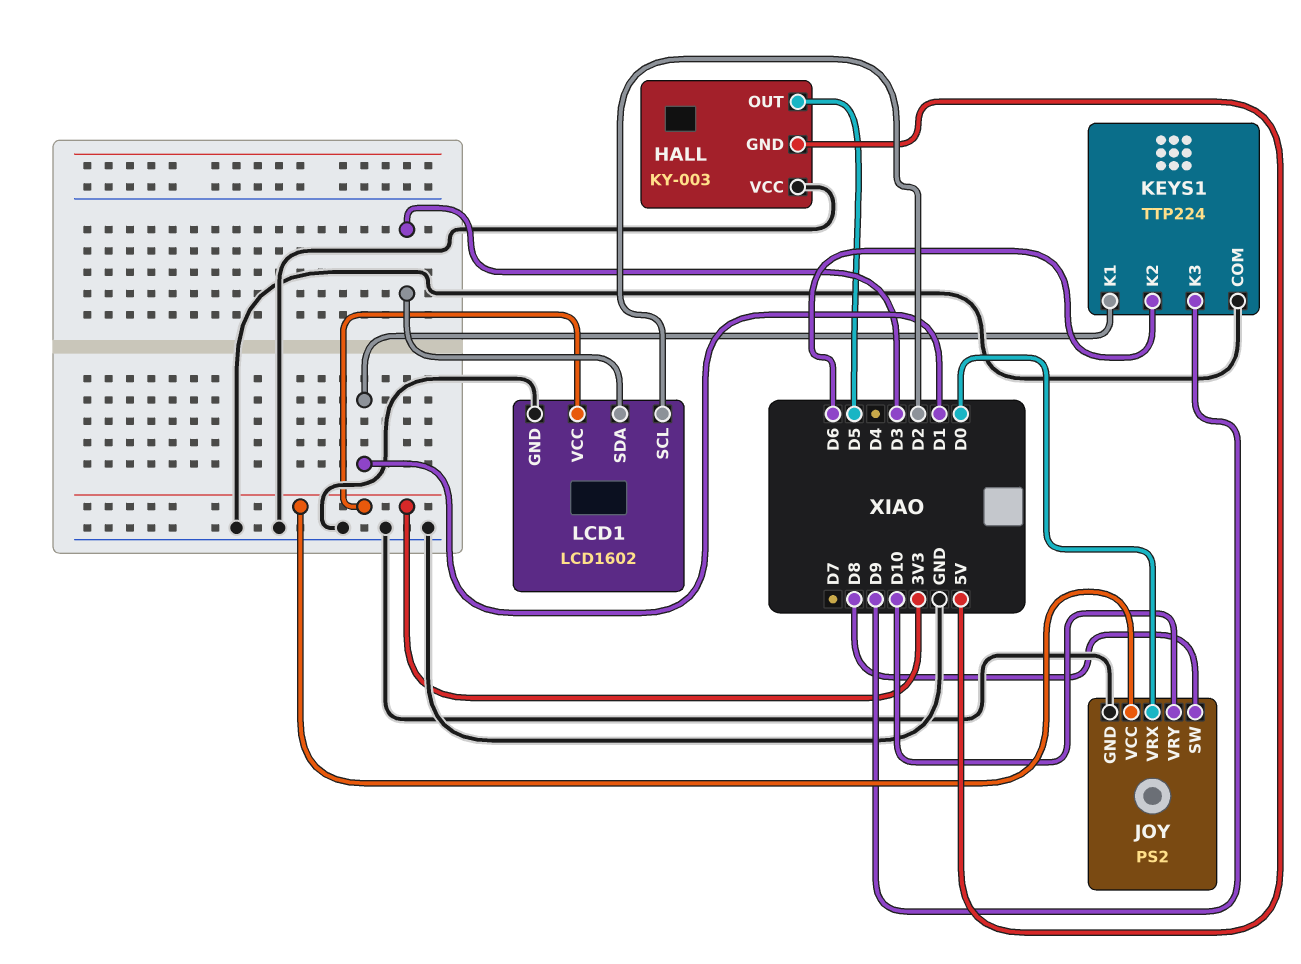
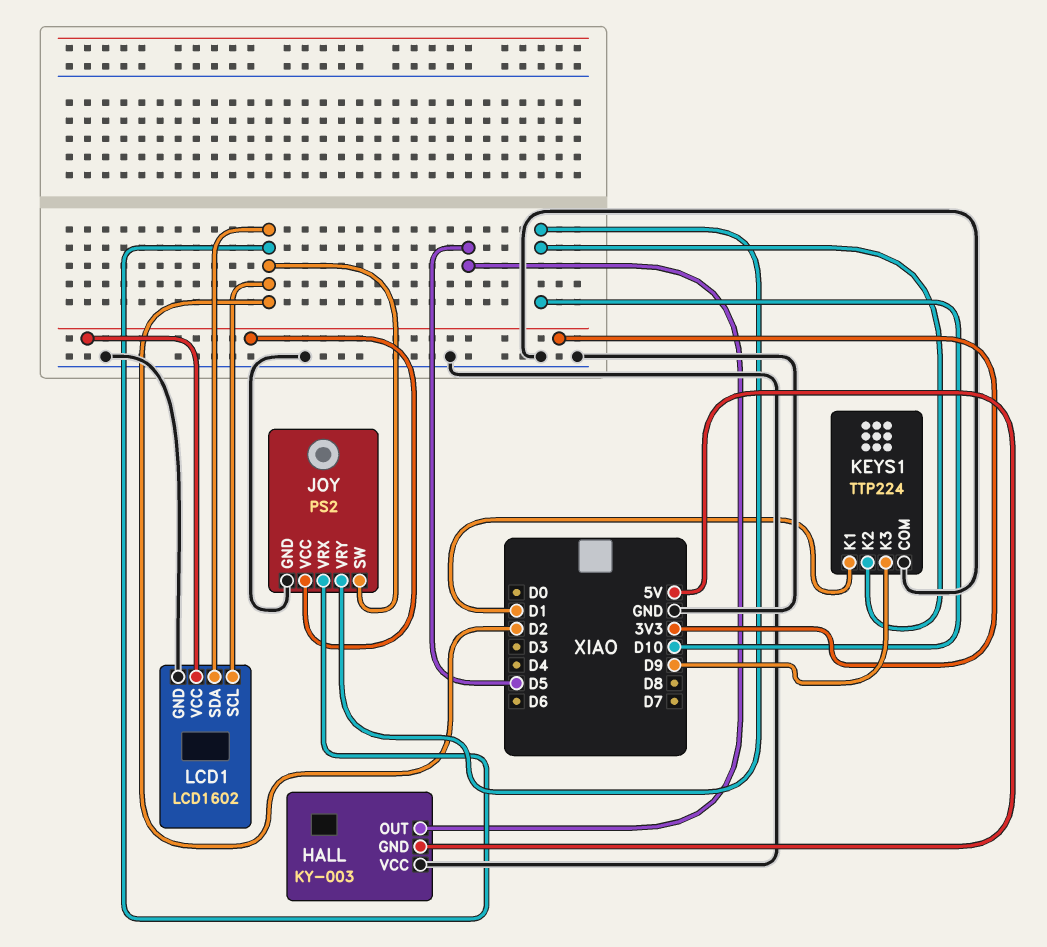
JOY pin SW: D8 -> D2
JOY pin VRX: D0 -> D2
KEYS1 pin K2: D6 -> D10
LCD1 pin SDA: D3 -> D2

